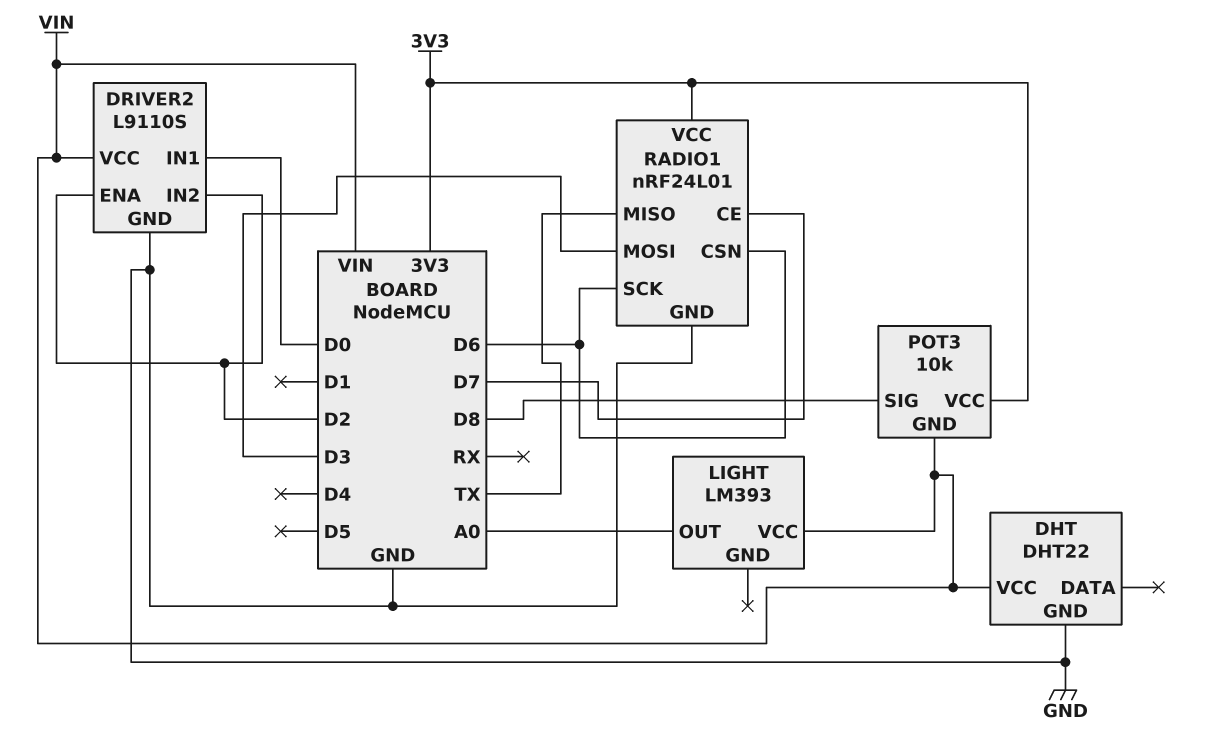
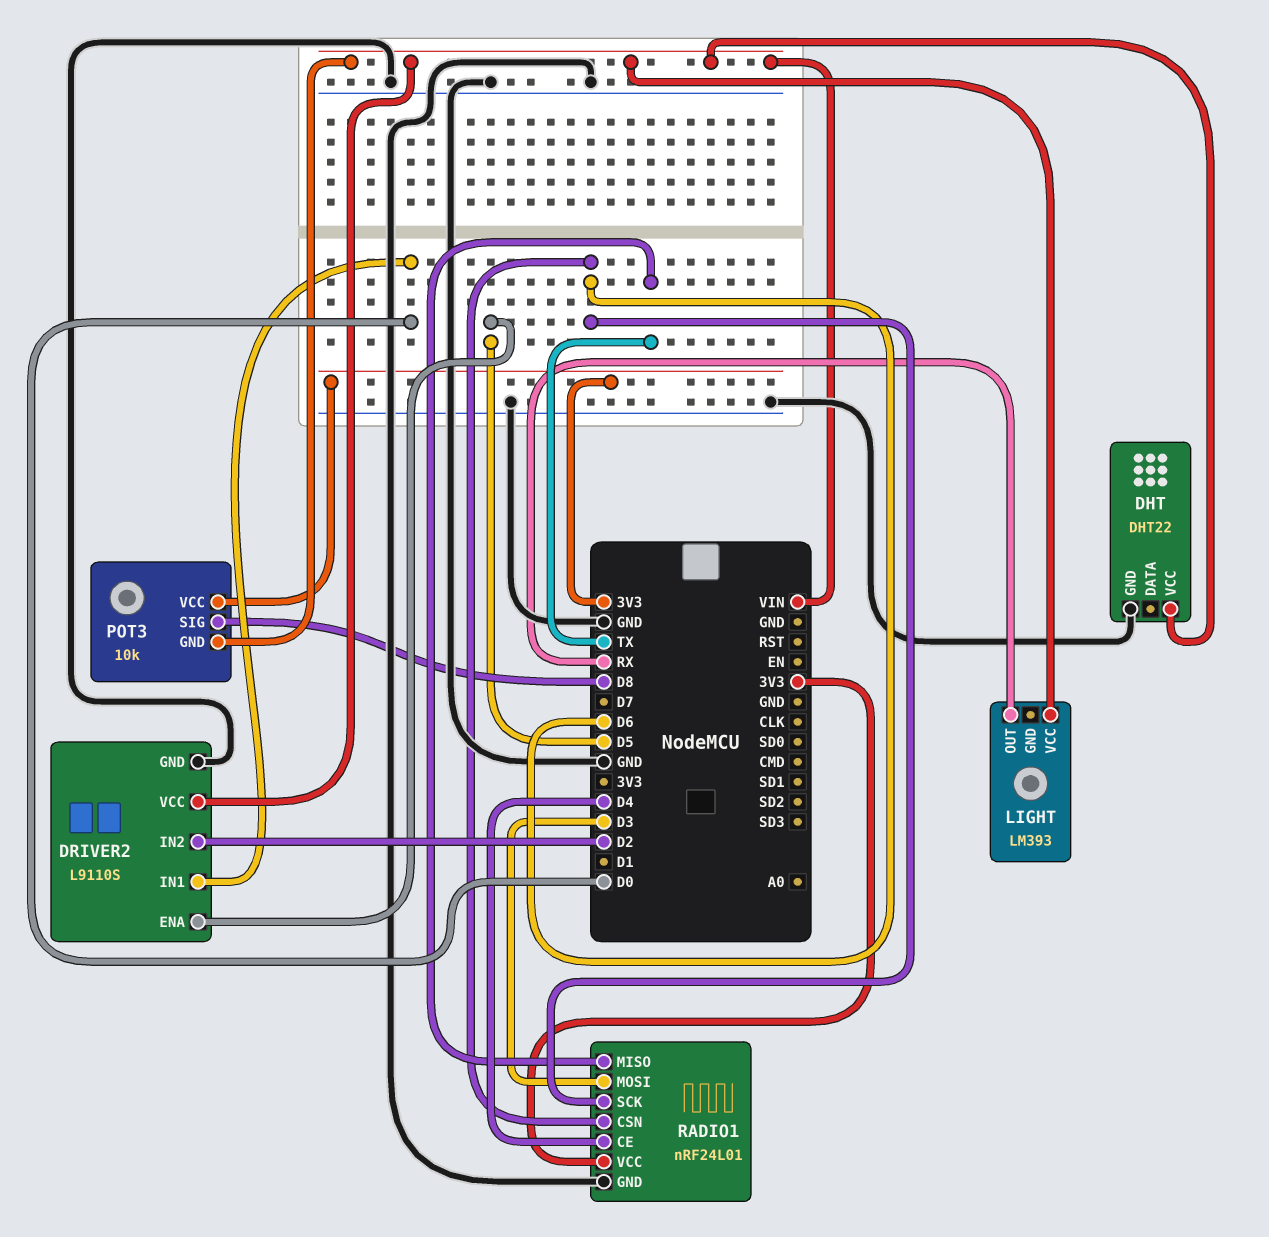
DRIVER2 pin ENA: D2 -> D5
LIGHT pin OUT: A0 -> RX
RADIO1 pin CE: D7 -> D4

